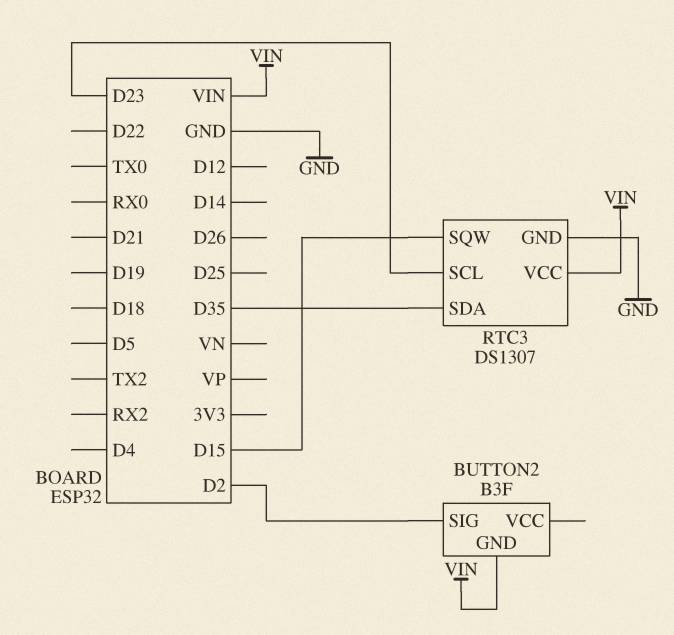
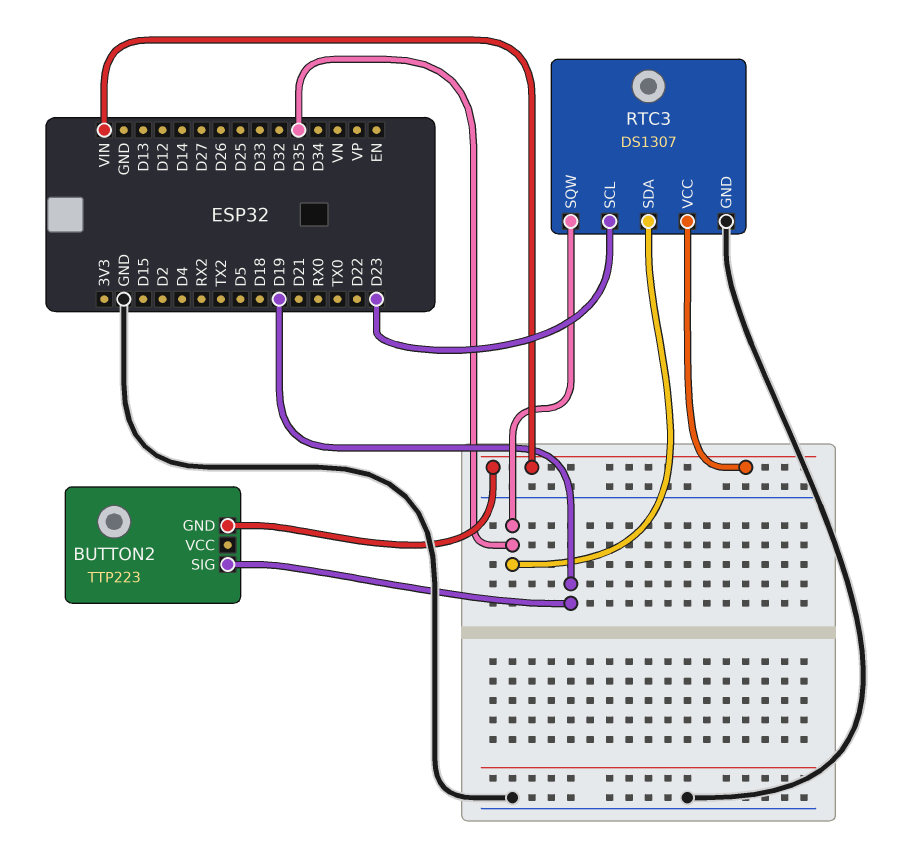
BUTTON2: B3F -> TTP223
BUTTON2 pin SIG: D2 -> D19
RTC3 pin SQW: D15 -> D35

